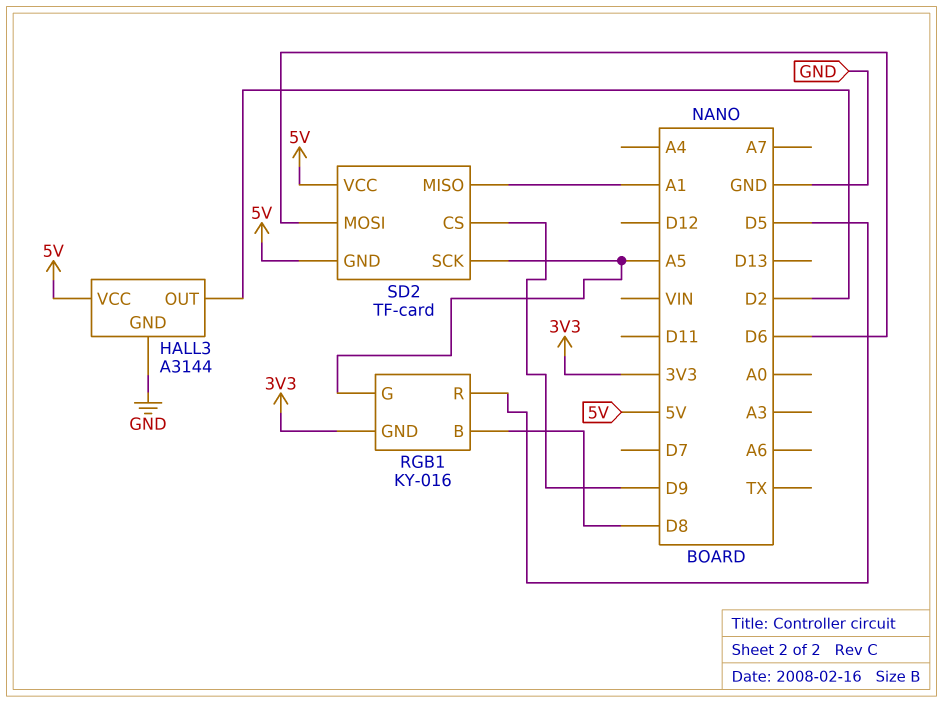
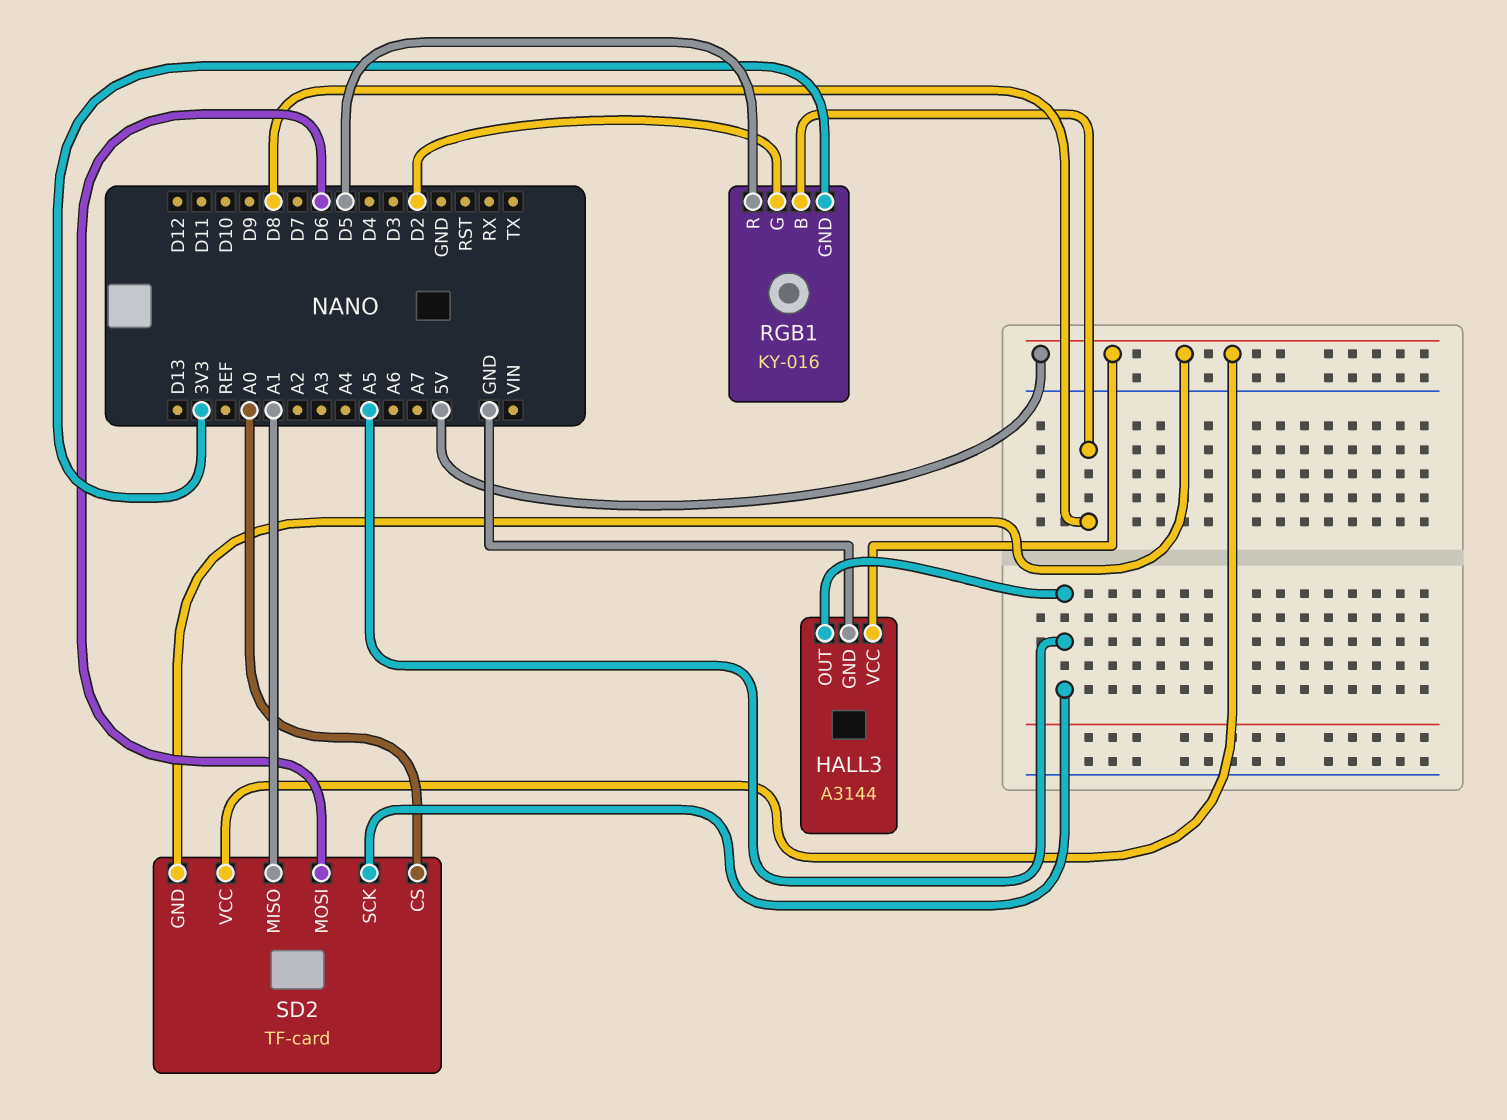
HALL3 pin OUT: D2 -> A5
RGB1 pin G: A5 -> D2
SD2 pin CS: D9 -> A0

